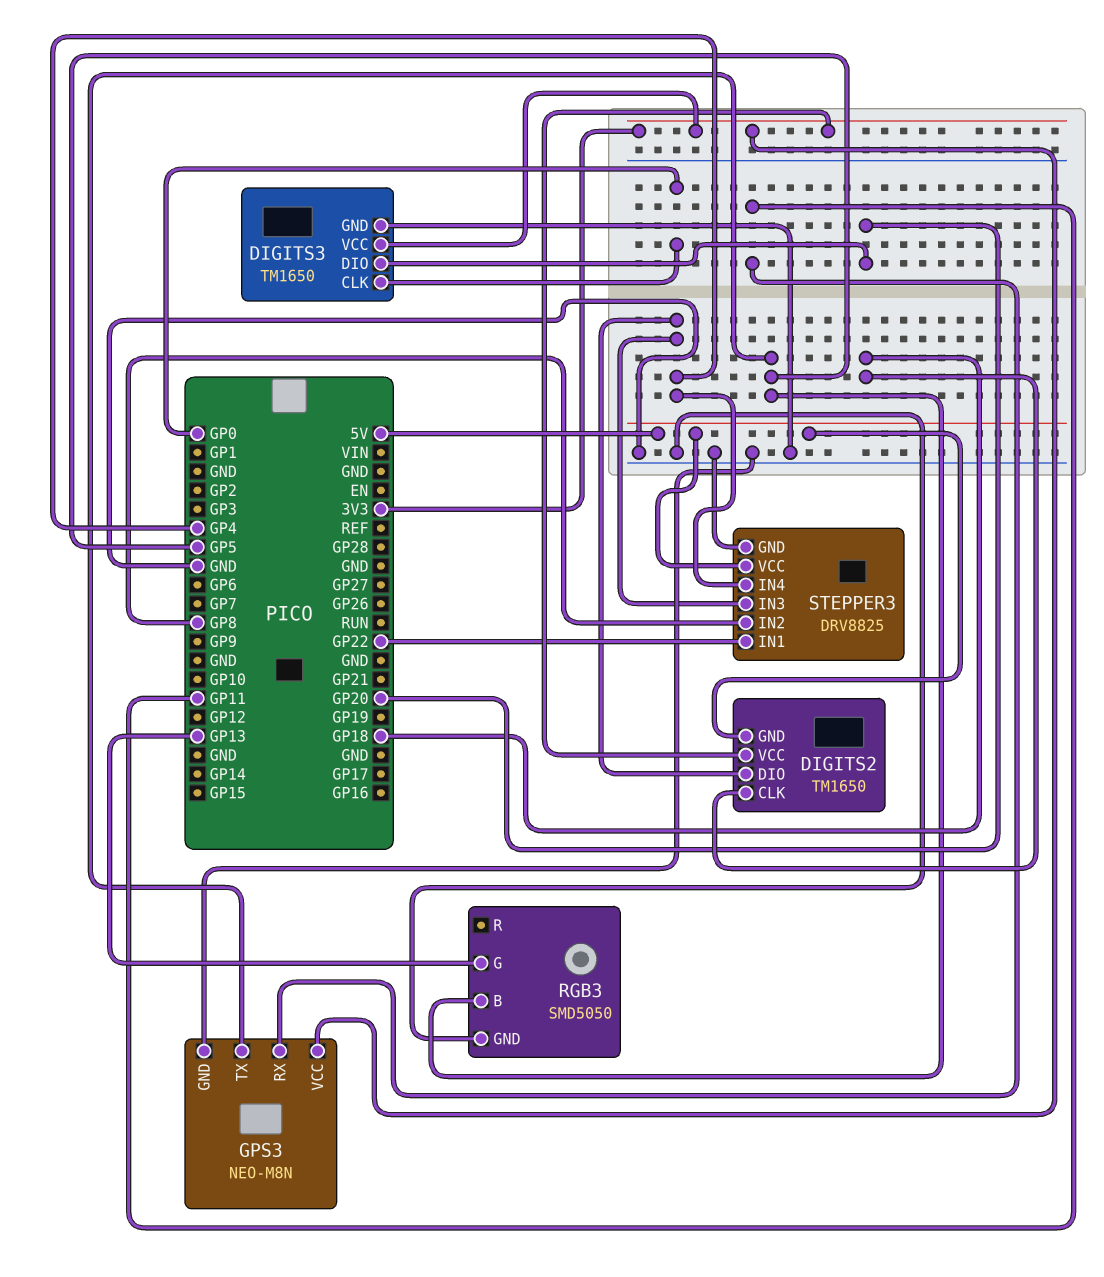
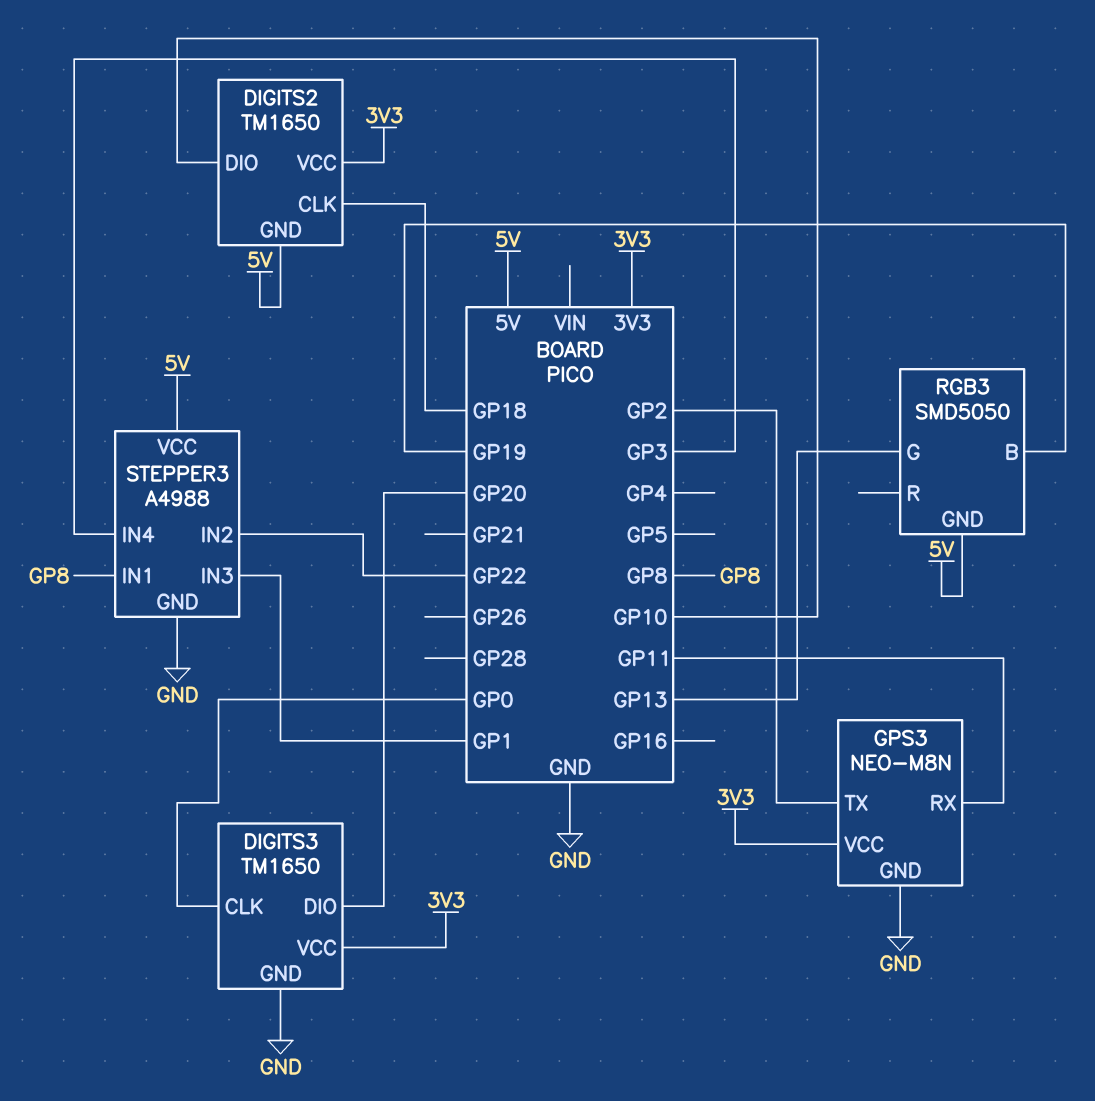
DIGITS2 pin DIO: GP4 -> GP10
GPS3 pin TX: GP5 -> GP2
RGB3 pin B: GP5 -> GP19
RGB3 pin GND: GND -> 5V
STEPPER3: DRV8825 -> A4988
STEPPER3 pin IN1: GP22 -> GP8
STEPPER3 pin IN2: GP8 -> GP22
STEPPER3 pin IN3: GP4 -> GP1
STEPPER3 pin IN4: GP4 -> GP3

